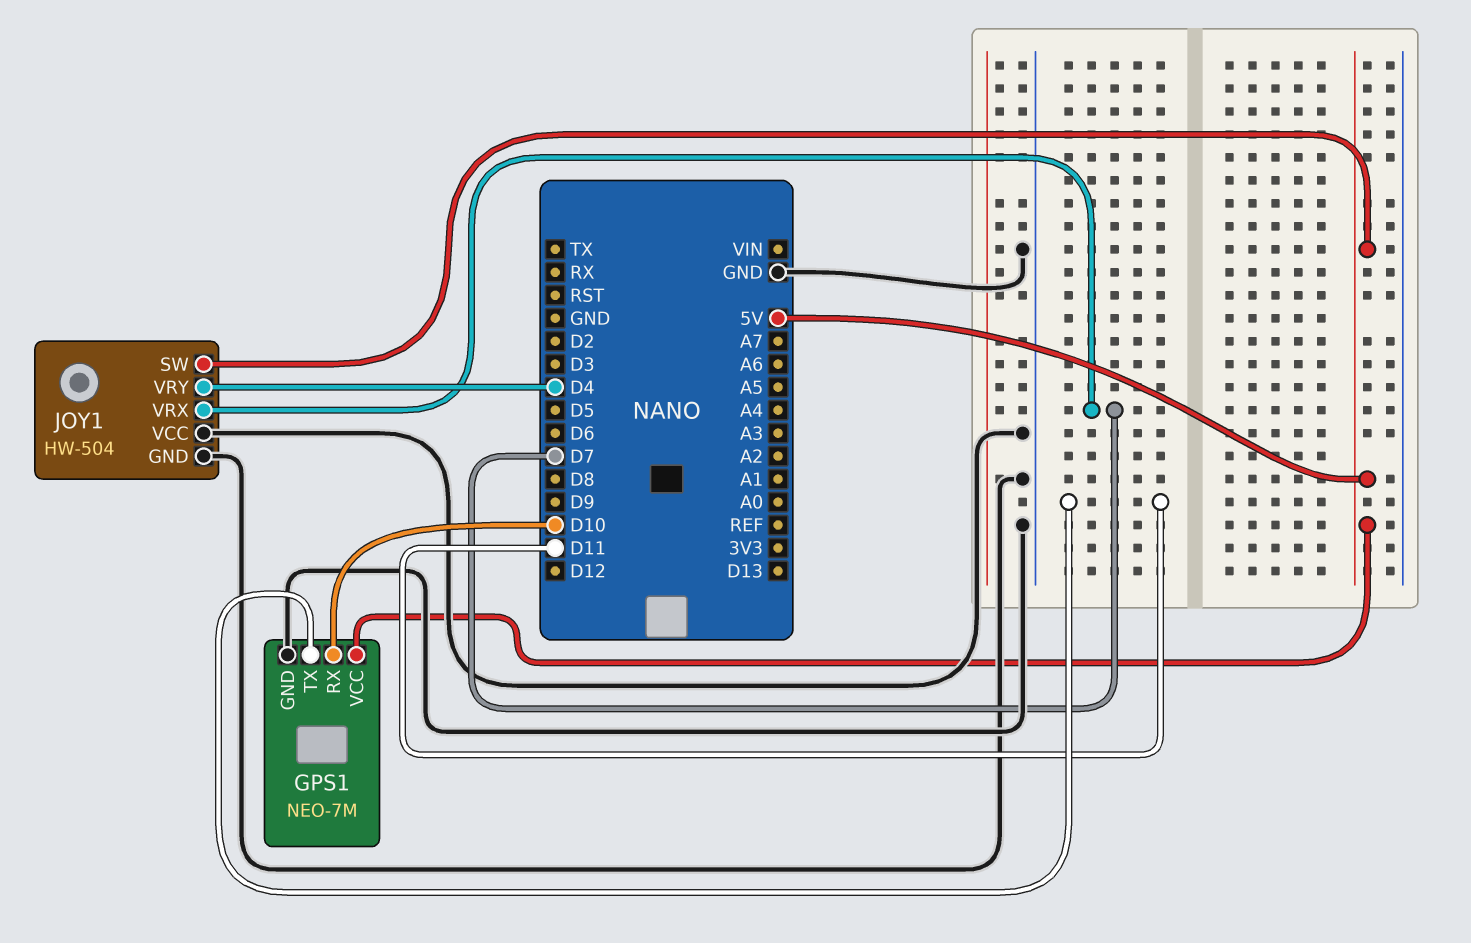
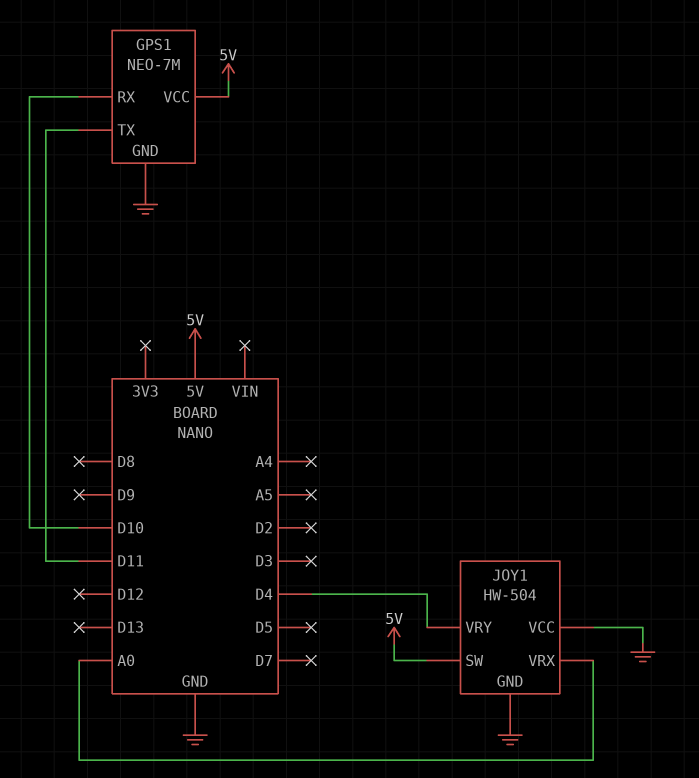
JOY1 pin VRX: D7 -> A0

